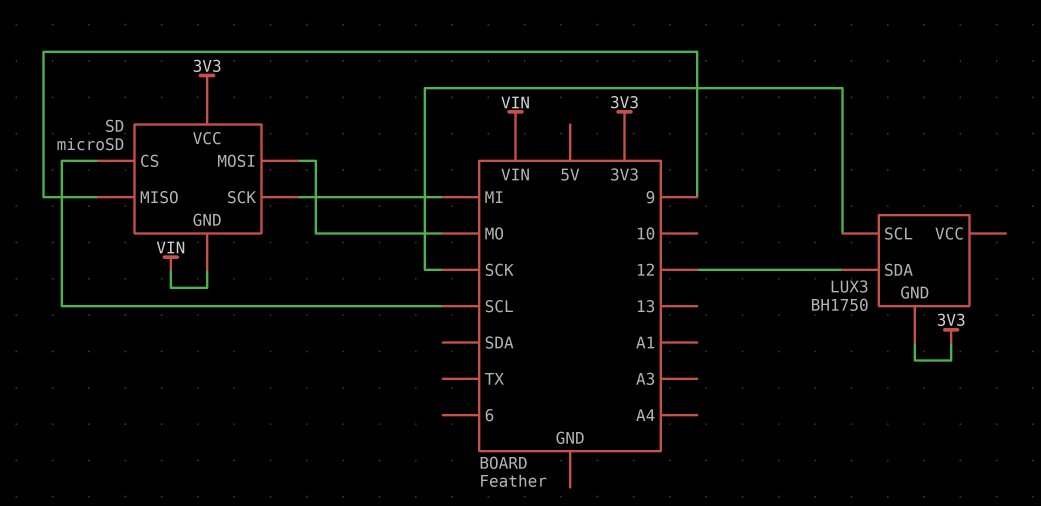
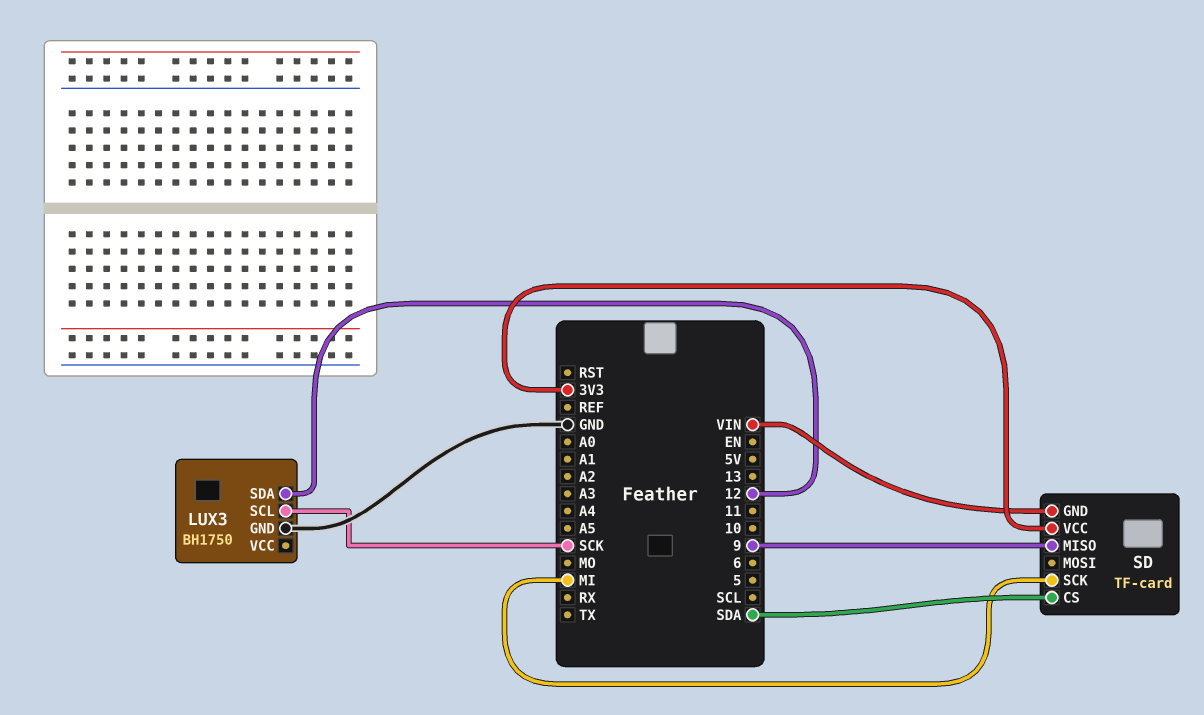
LUX3 pin GND: 3V3 -> GND
SD: microSD -> TF-card
SD pin CS: SCL -> SDA
SD pin MOSI: MO -> none

